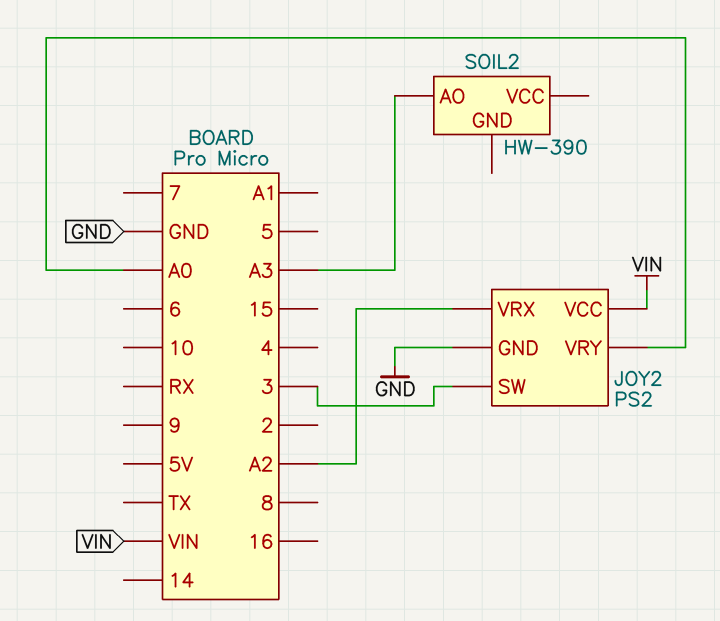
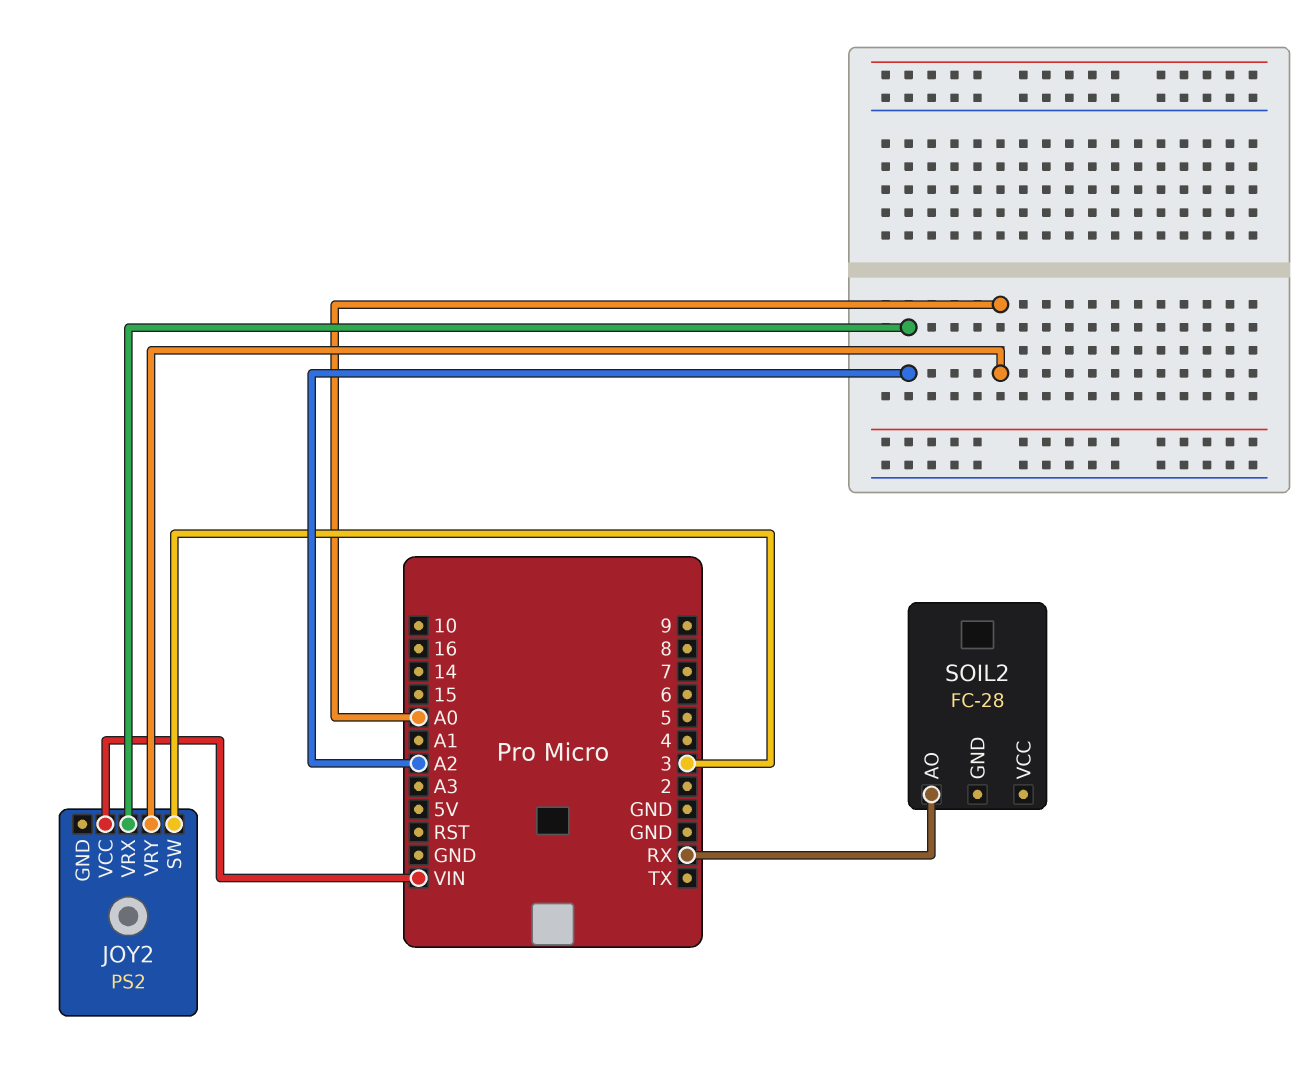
JOY2 pin GND: GND -> none
SOIL2: HW-390 -> FC-28
SOIL2 pin AO: A3 -> RX

